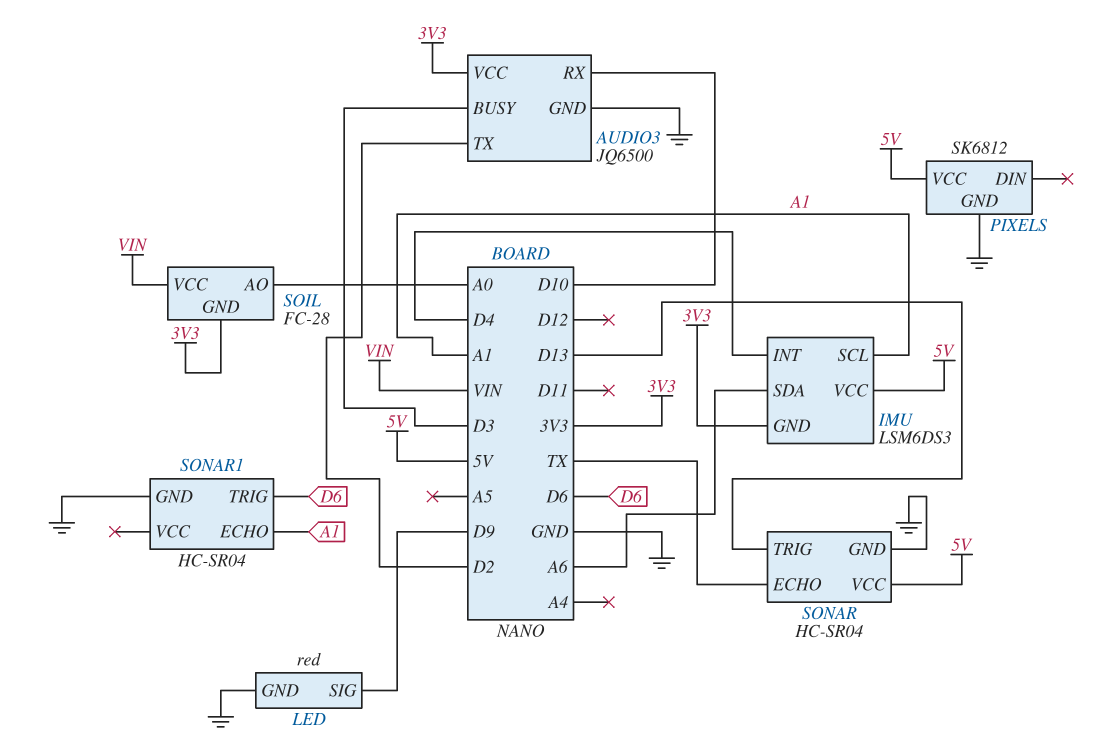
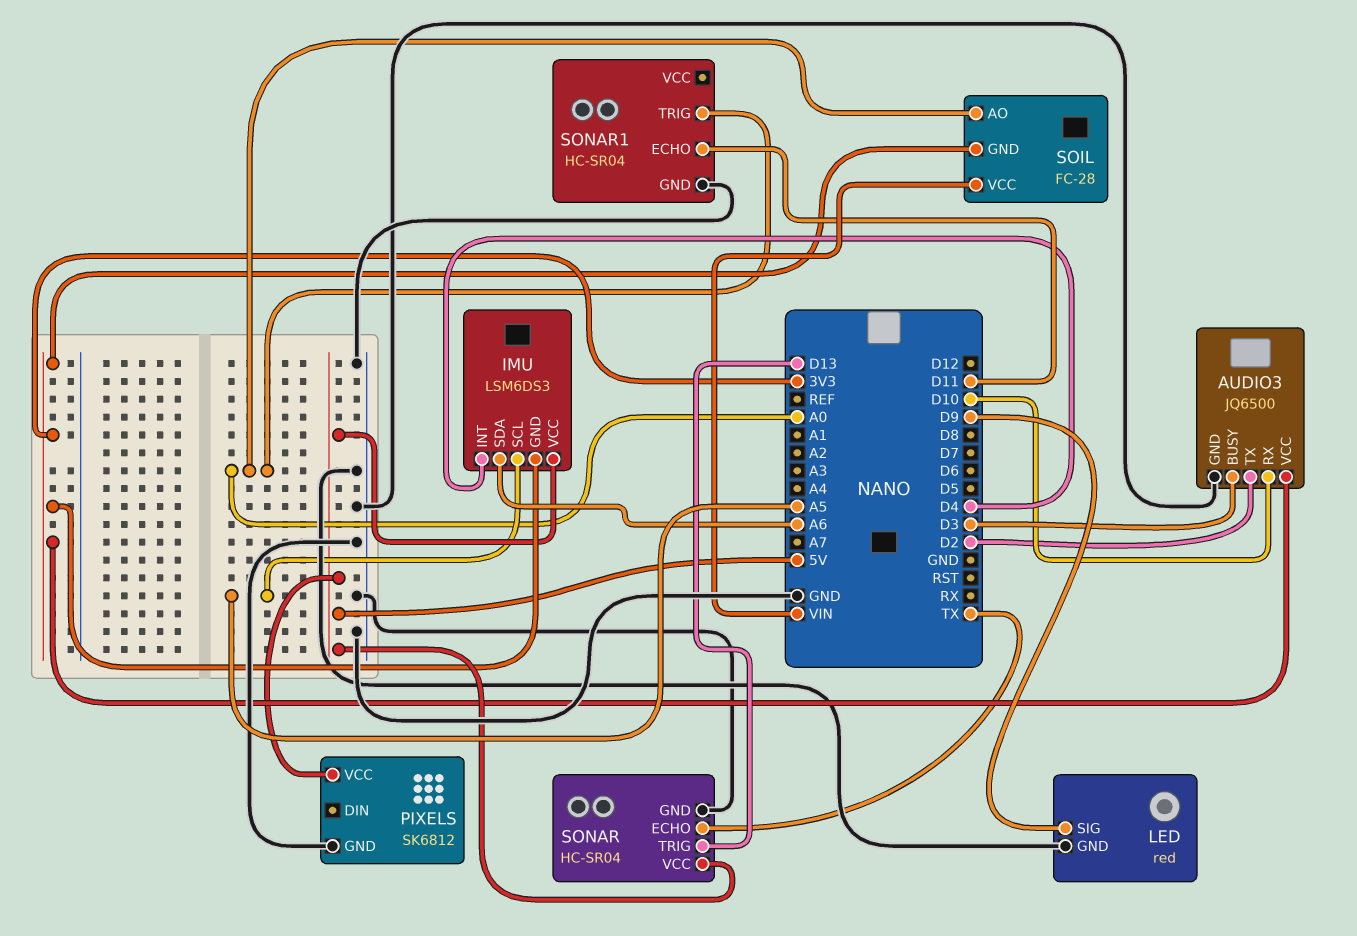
IMU pin SCL: A1 -> A5
SONAR1 pin ECHO: A1 -> D11
SONAR1 pin TRIG: D6 -> A0

